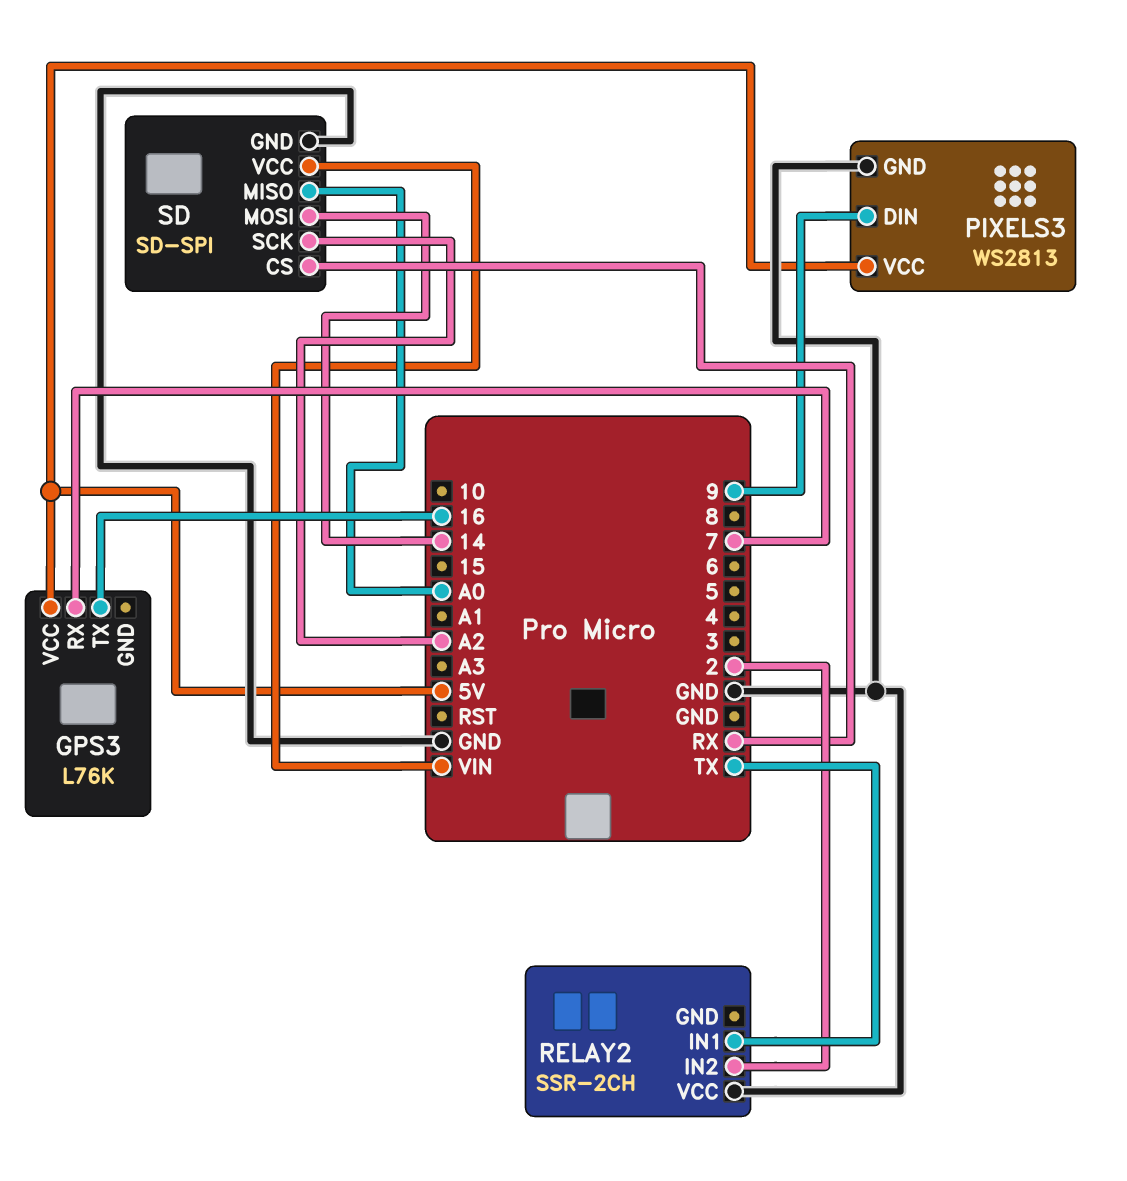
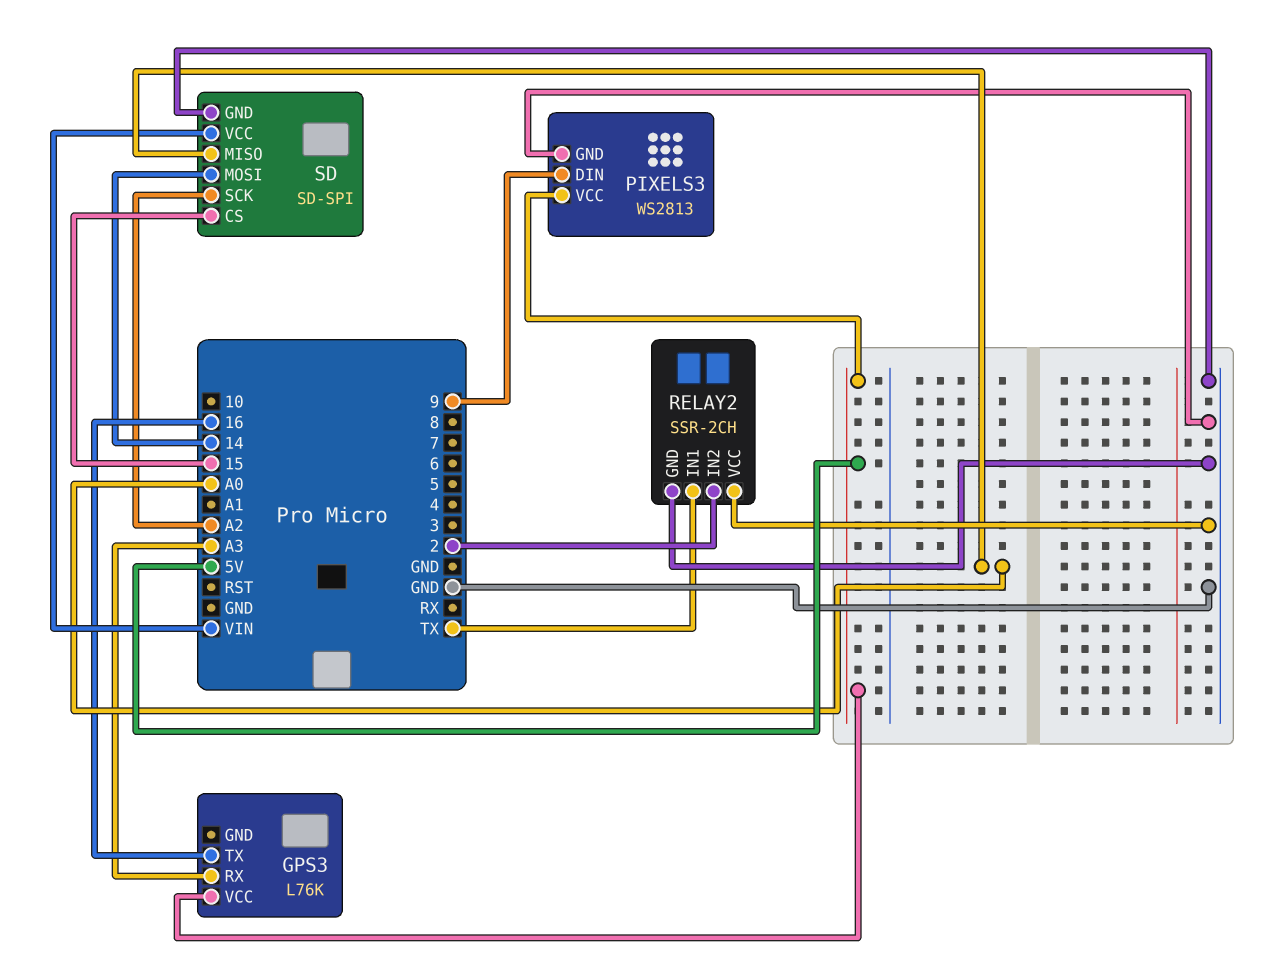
GPS3 pin RX: 7 -> A3
RELAY2 pin GND: none -> GND
SD pin CS: RX -> 15

